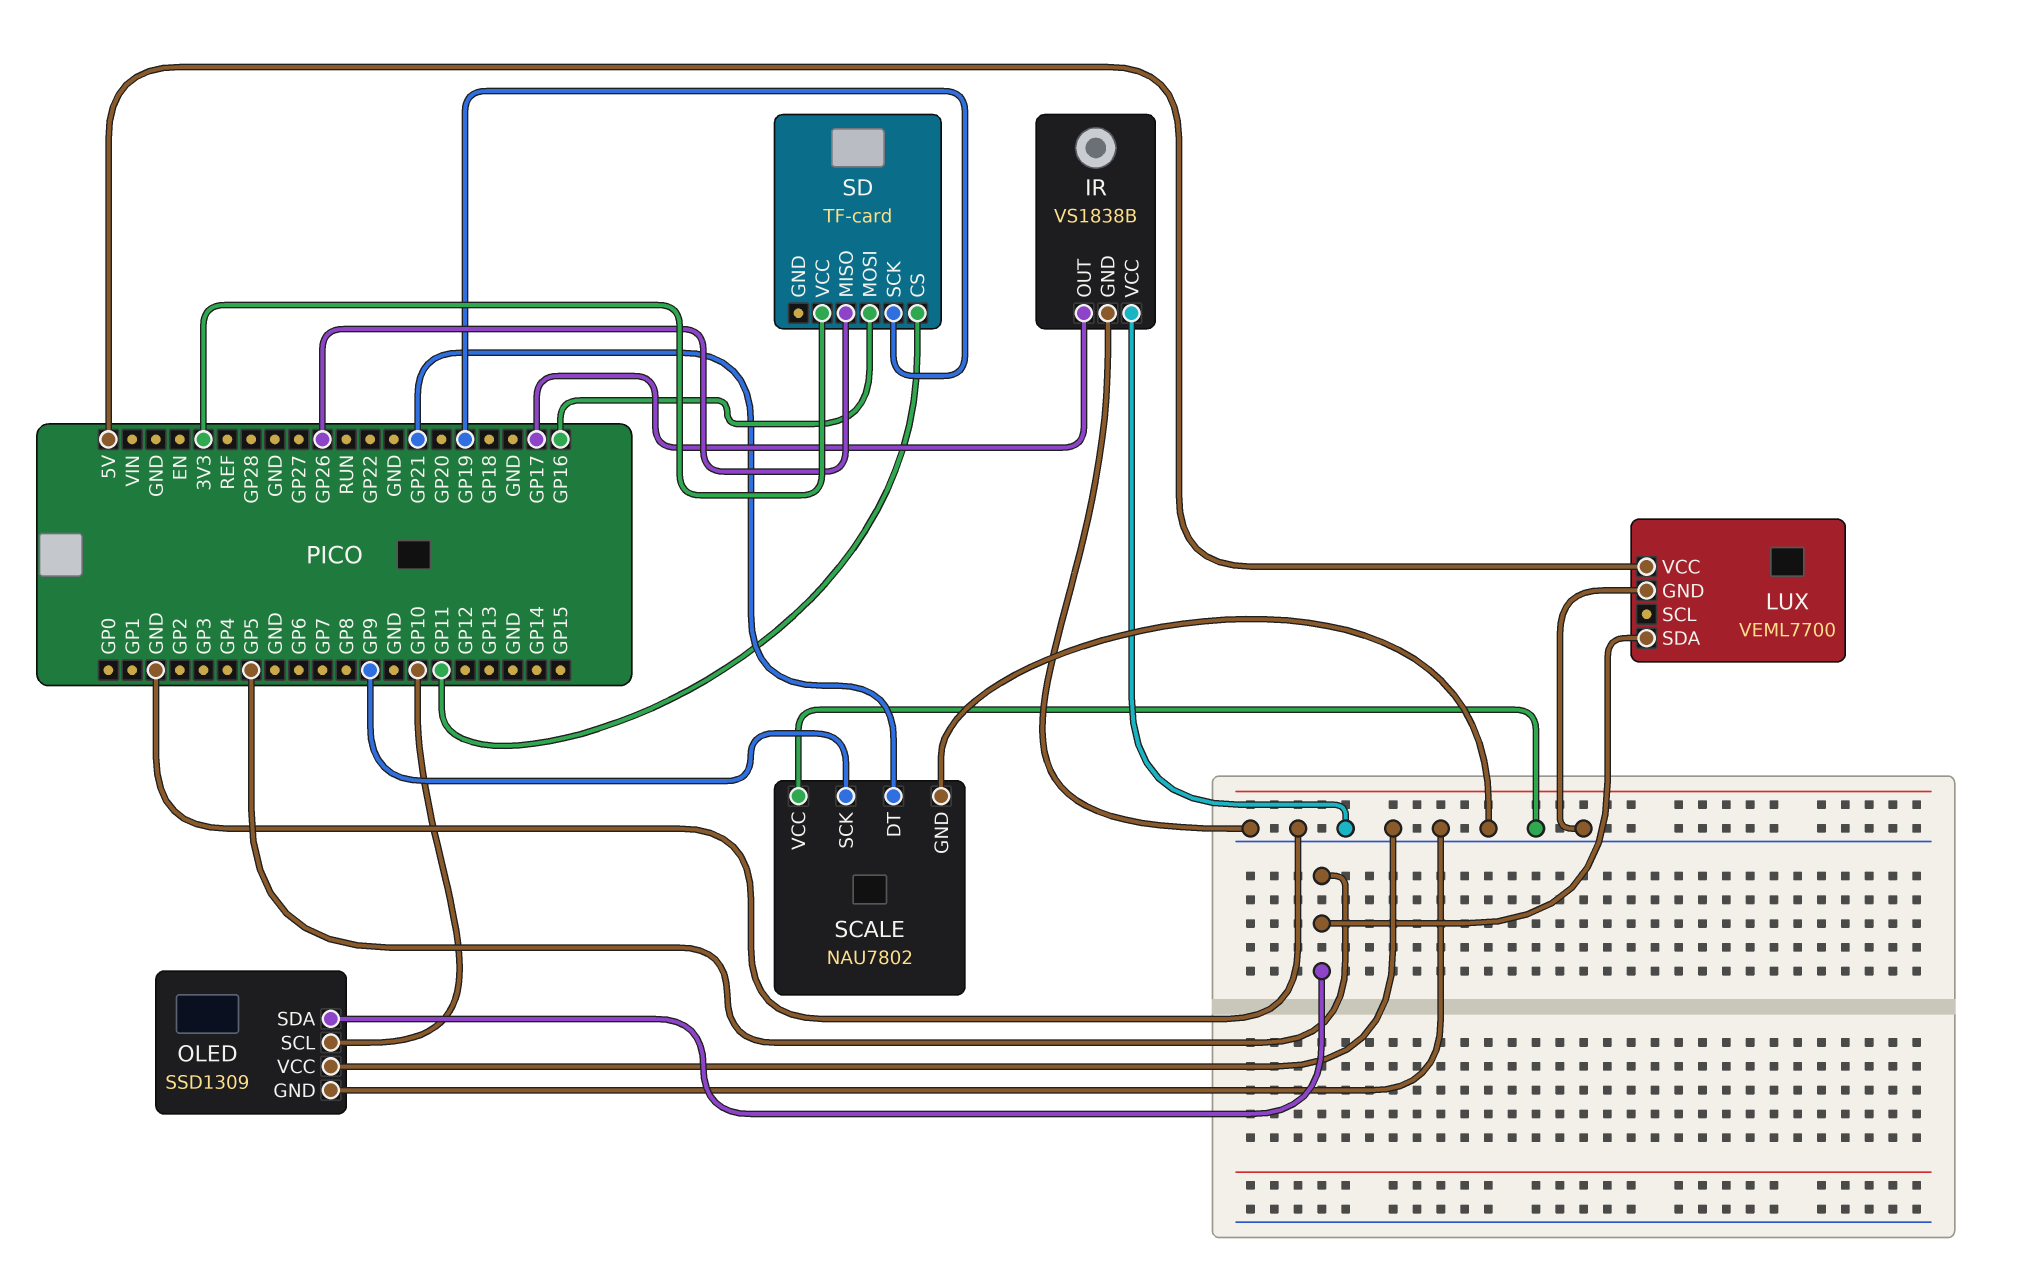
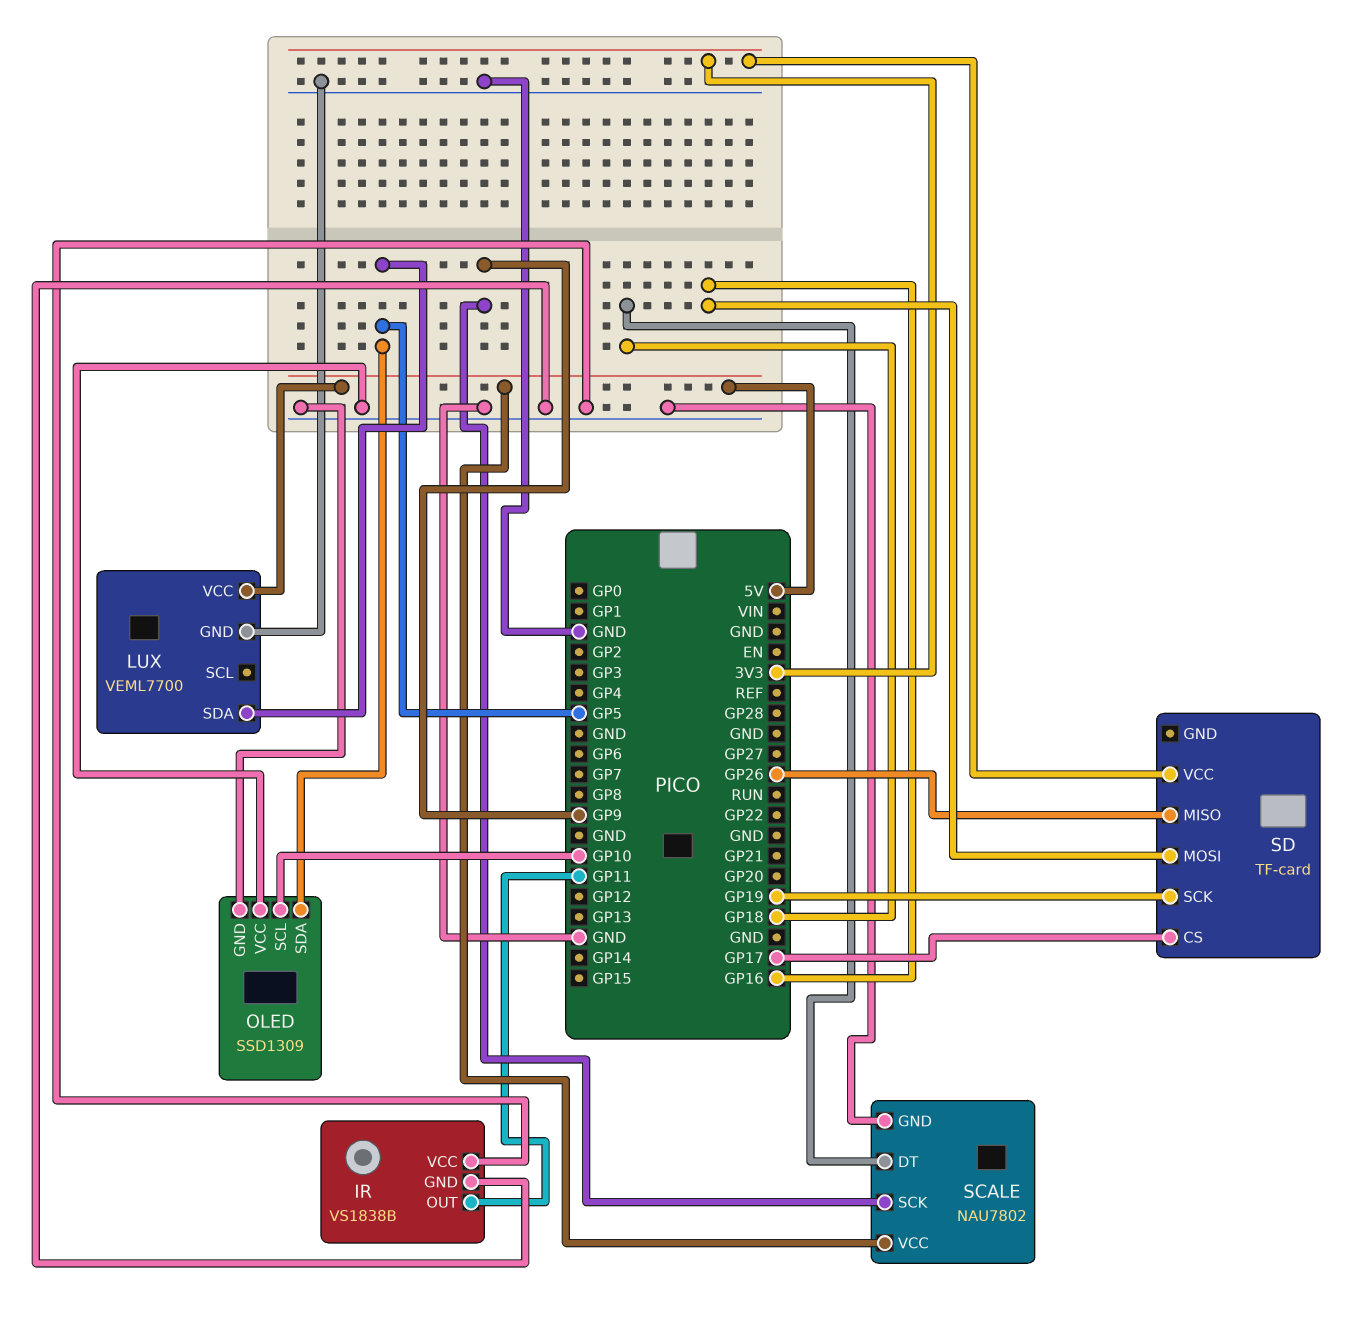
IR pin OUT: GP17 -> GP11
SCALE pin DT: GP21 -> GP18
SCALE pin VCC: GND -> 5V
SD pin CS: GP11 -> GP17

